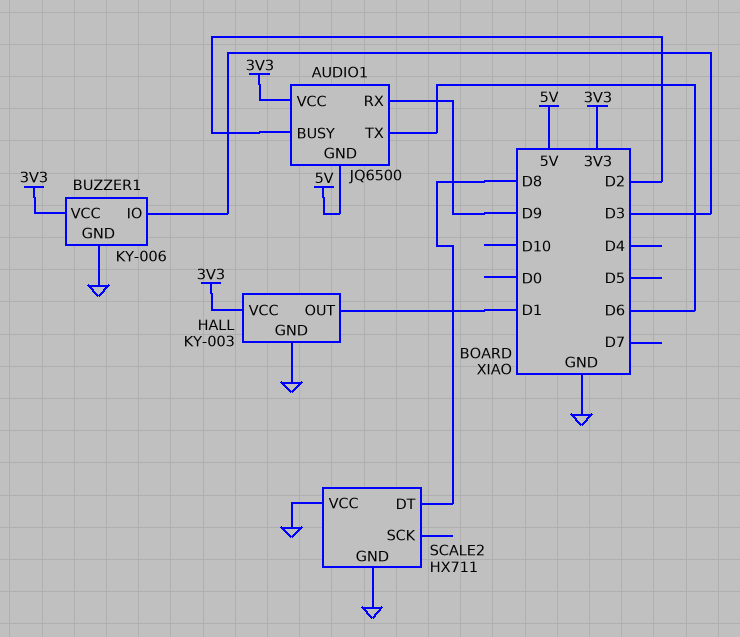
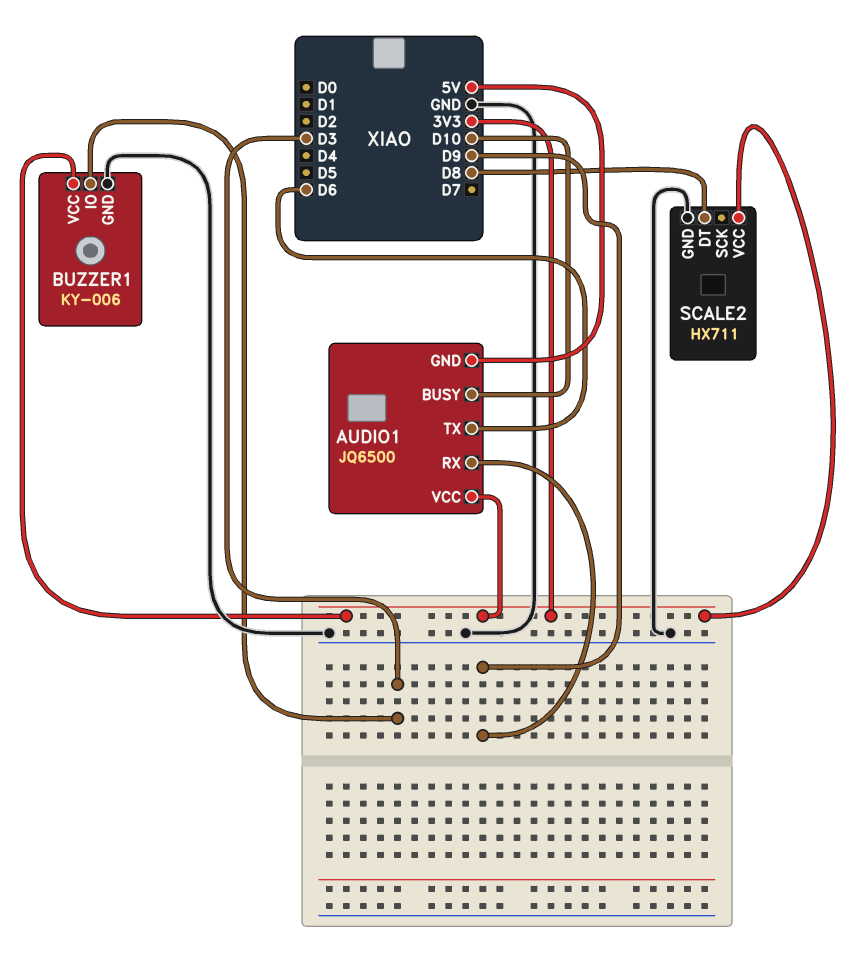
AUDIO1 pin BUSY: D2 -> D10
HALL: KY-003 -> none
HALL pin GND: GND -> none
HALL pin OUT: D1 -> none
HALL pin VCC: 3V3 -> none
SCALE2 pin VCC: GND -> 3V3

